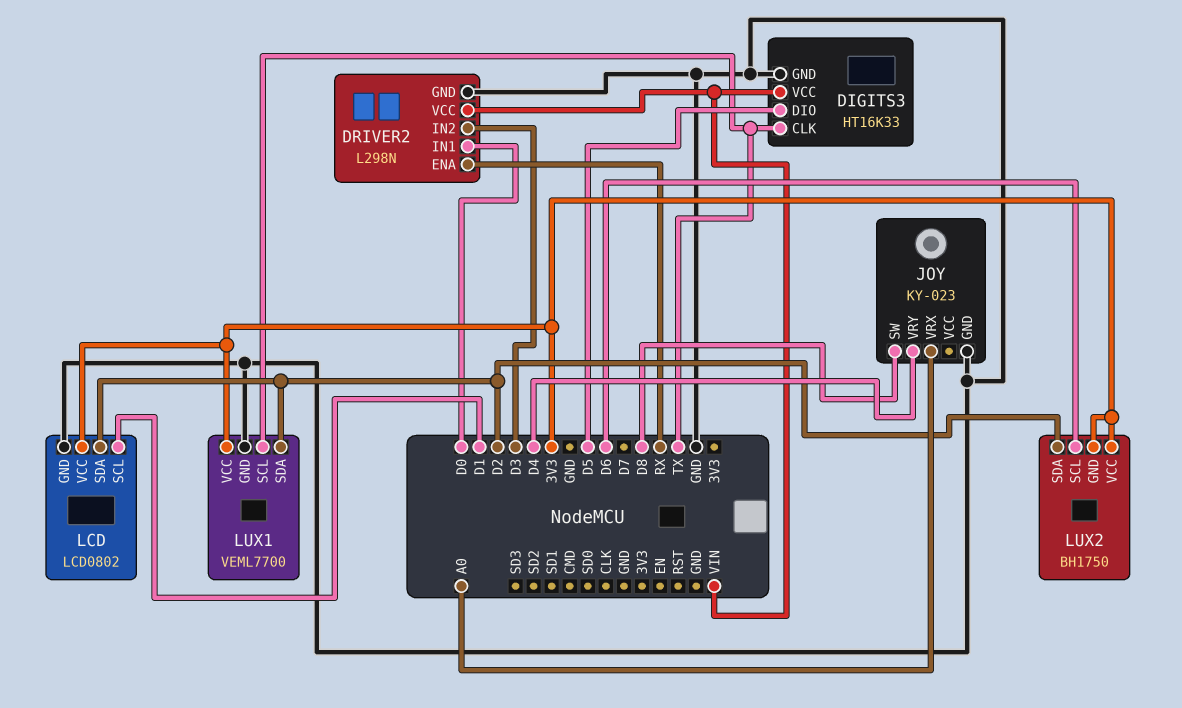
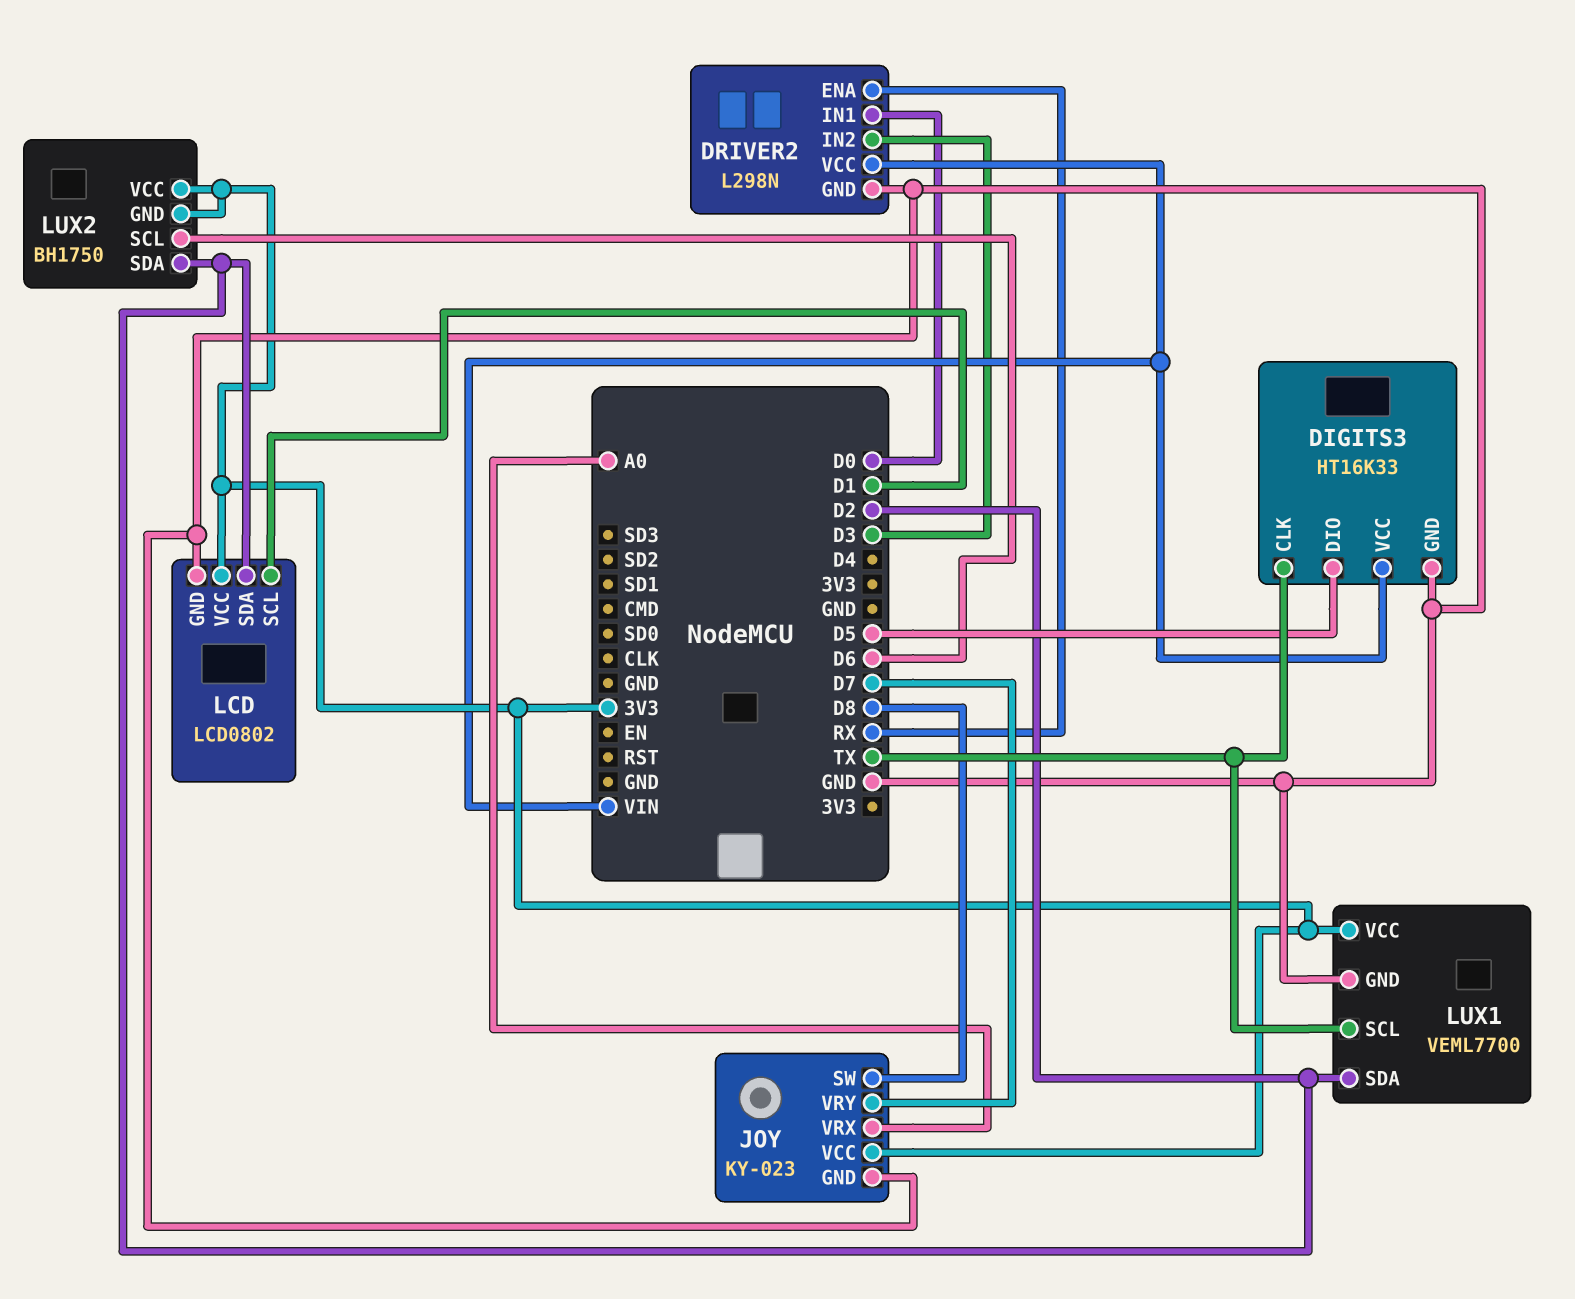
JOY pin VCC: none -> 3V3
JOY pin VRY: D4 -> D7

